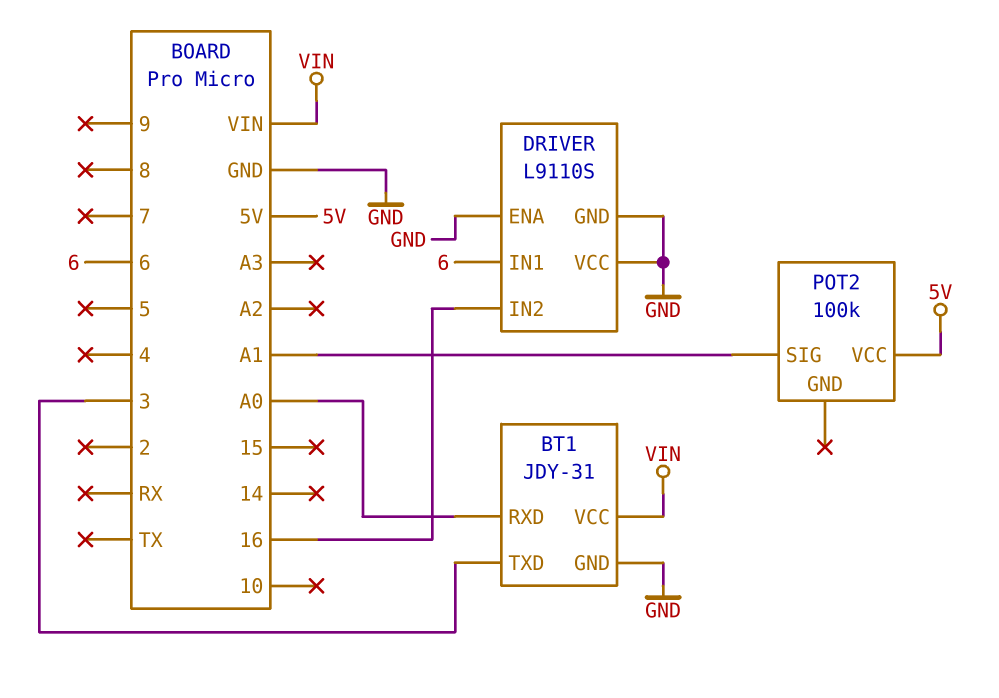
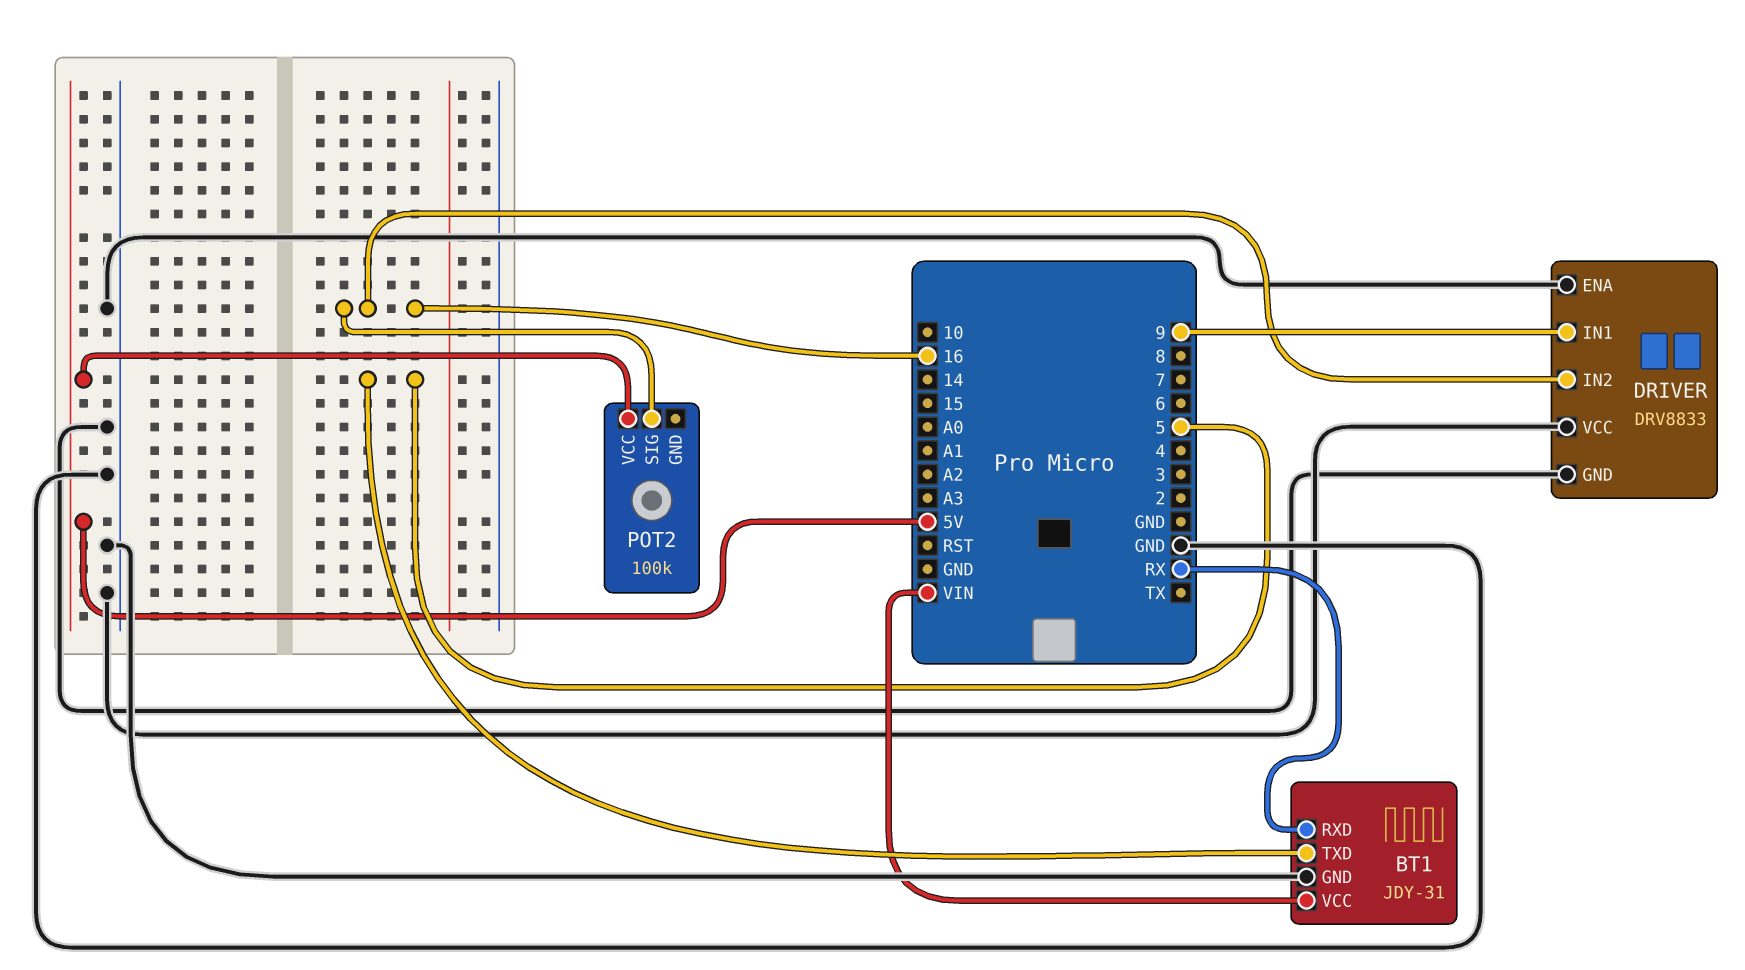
BT1 pin RXD: A0 -> RX
BT1 pin TXD: 3 -> 5
DRIVER: L9110S -> DRV8833
DRIVER pin IN1: 6 -> 9
POT2 pin SIG: A1 -> 16

